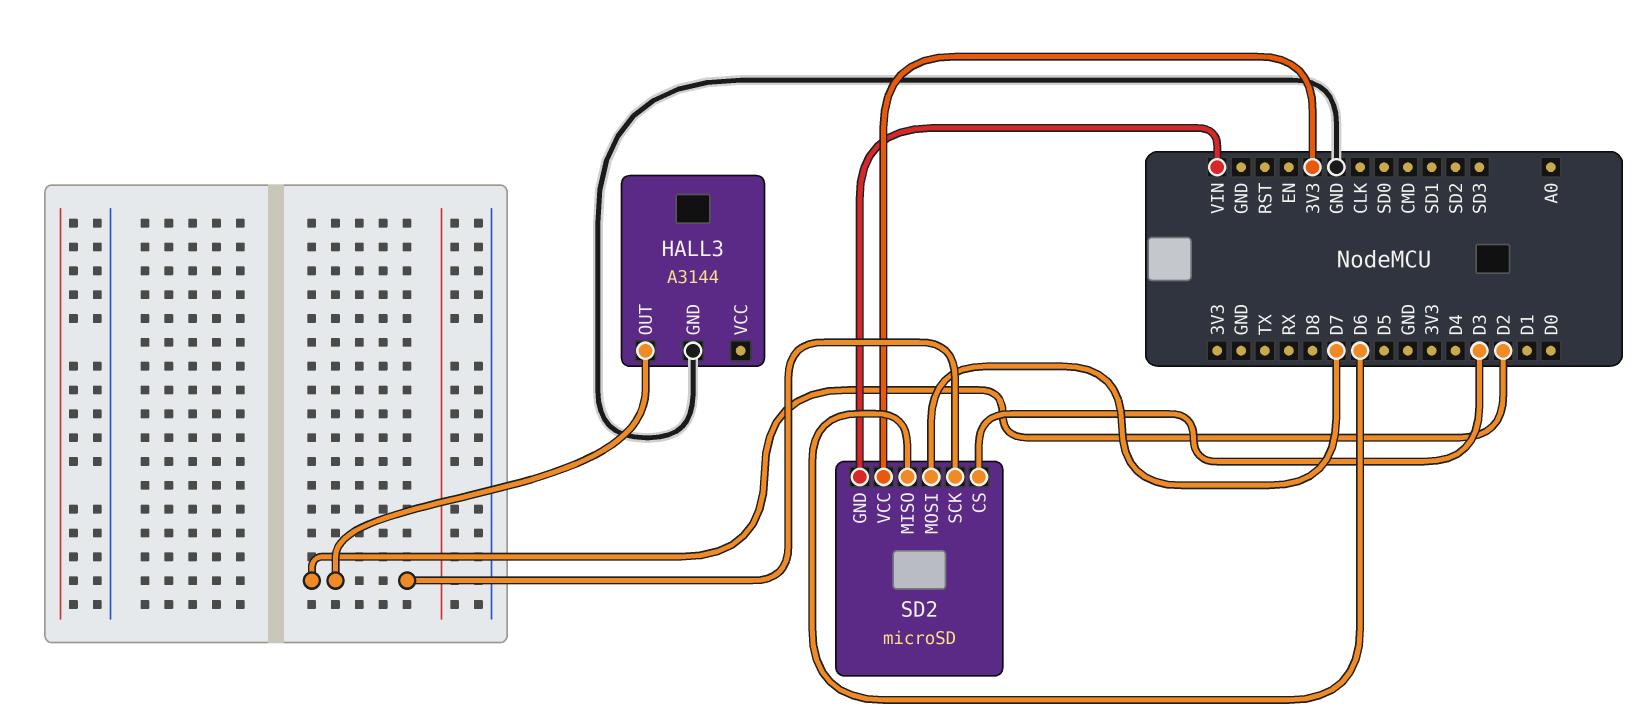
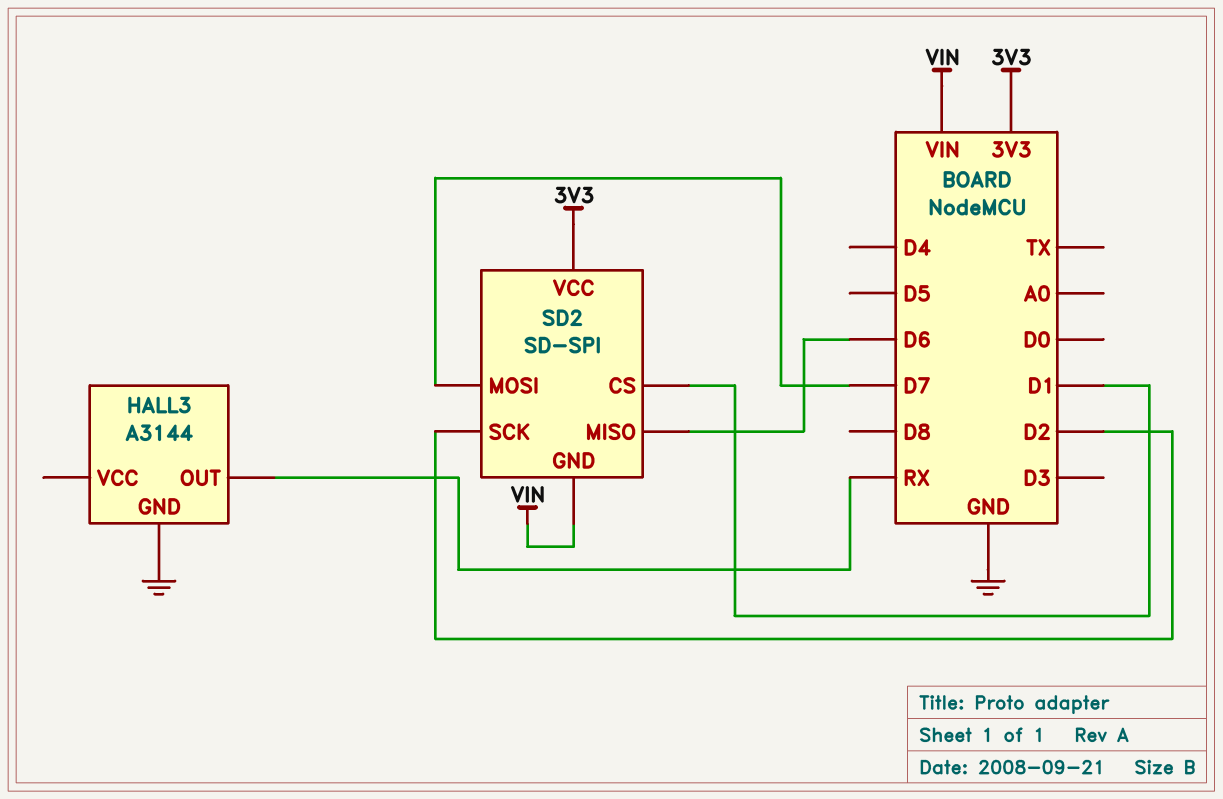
HALL3 pin OUT: D2 -> RX
SD2: microSD -> SD-SPI
SD2 pin CS: D3 -> D1

